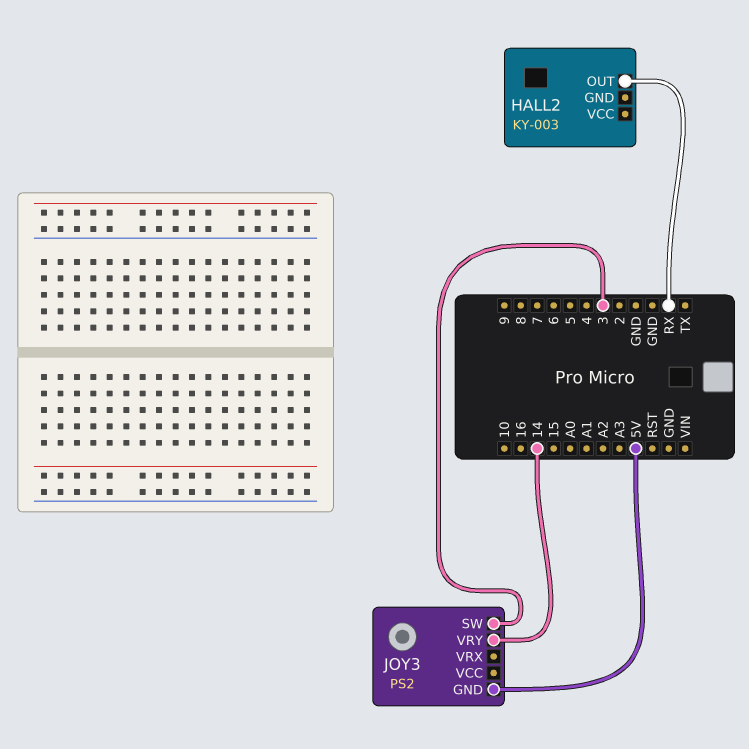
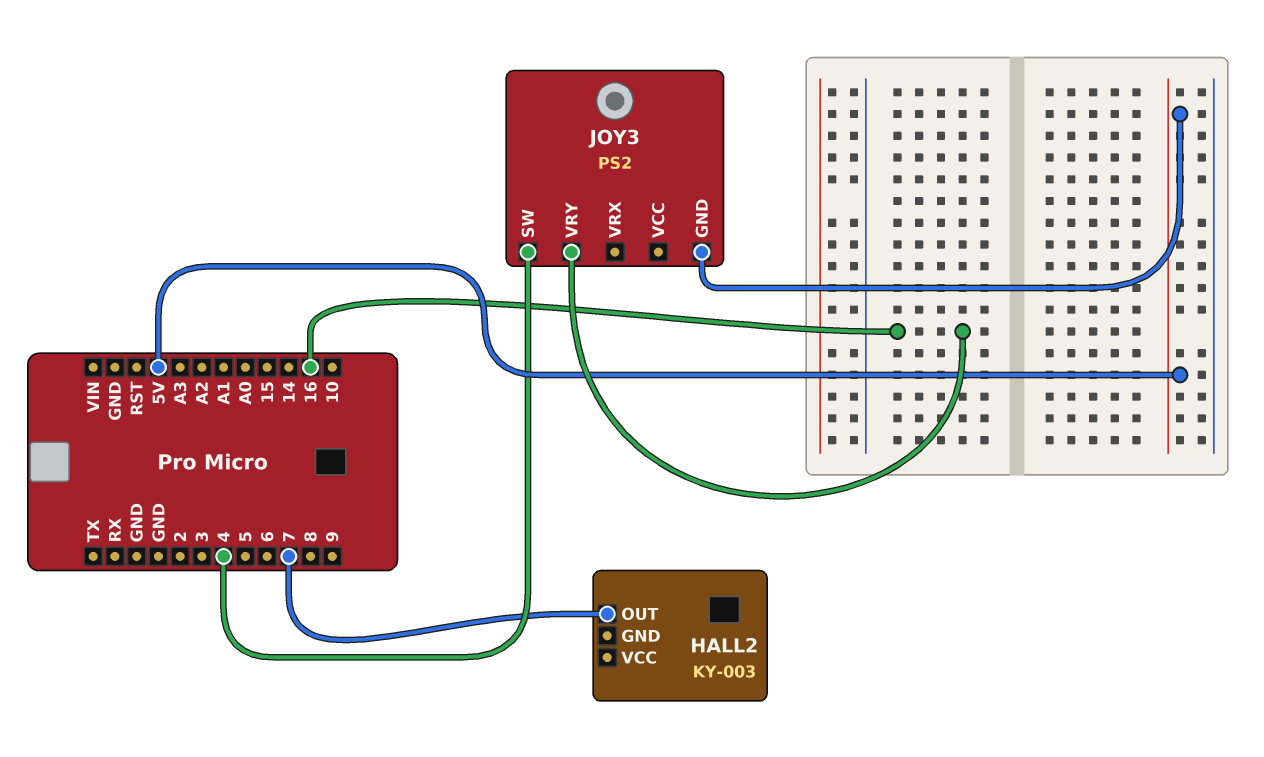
HALL2 pin OUT: RX -> 7
JOY3 pin SW: 3 -> 4
JOY3 pin VRY: 14 -> 16

